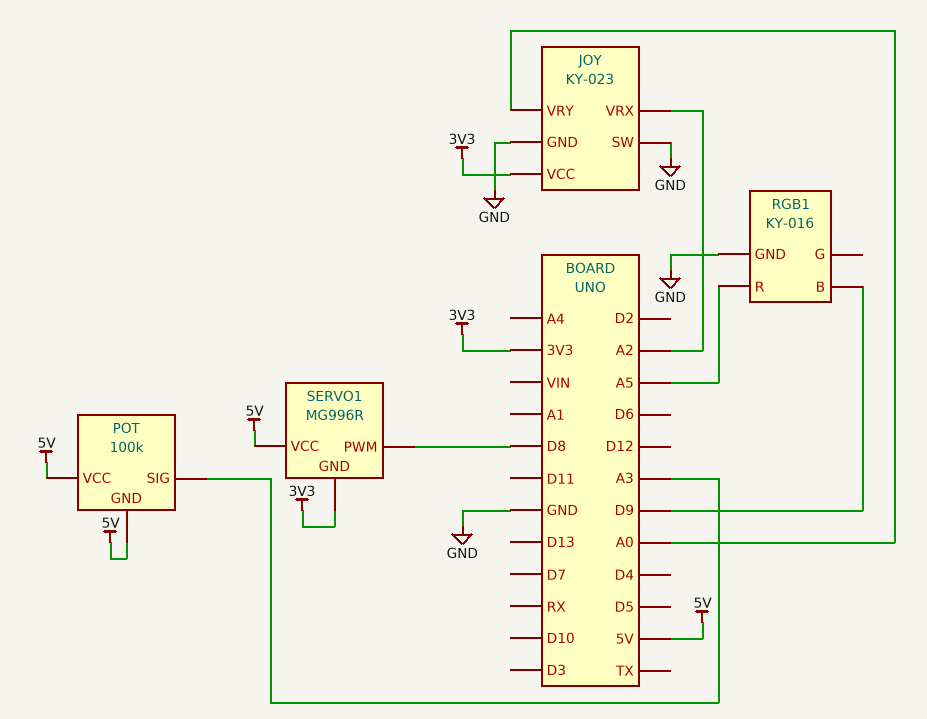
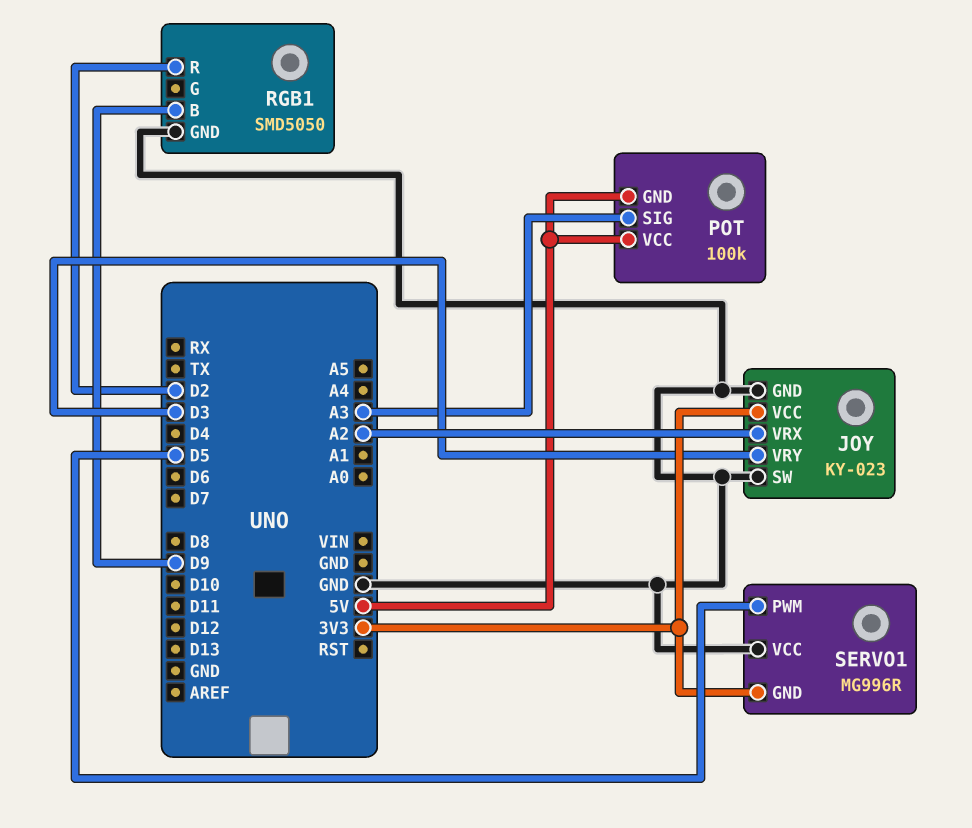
JOY pin VRY: A0 -> D3
RGB1: KY-016 -> SMD5050
RGB1 pin R: A5 -> D2
SERVO1 pin PWM: D8 -> D5
SERVO1 pin VCC: 5V -> GND

